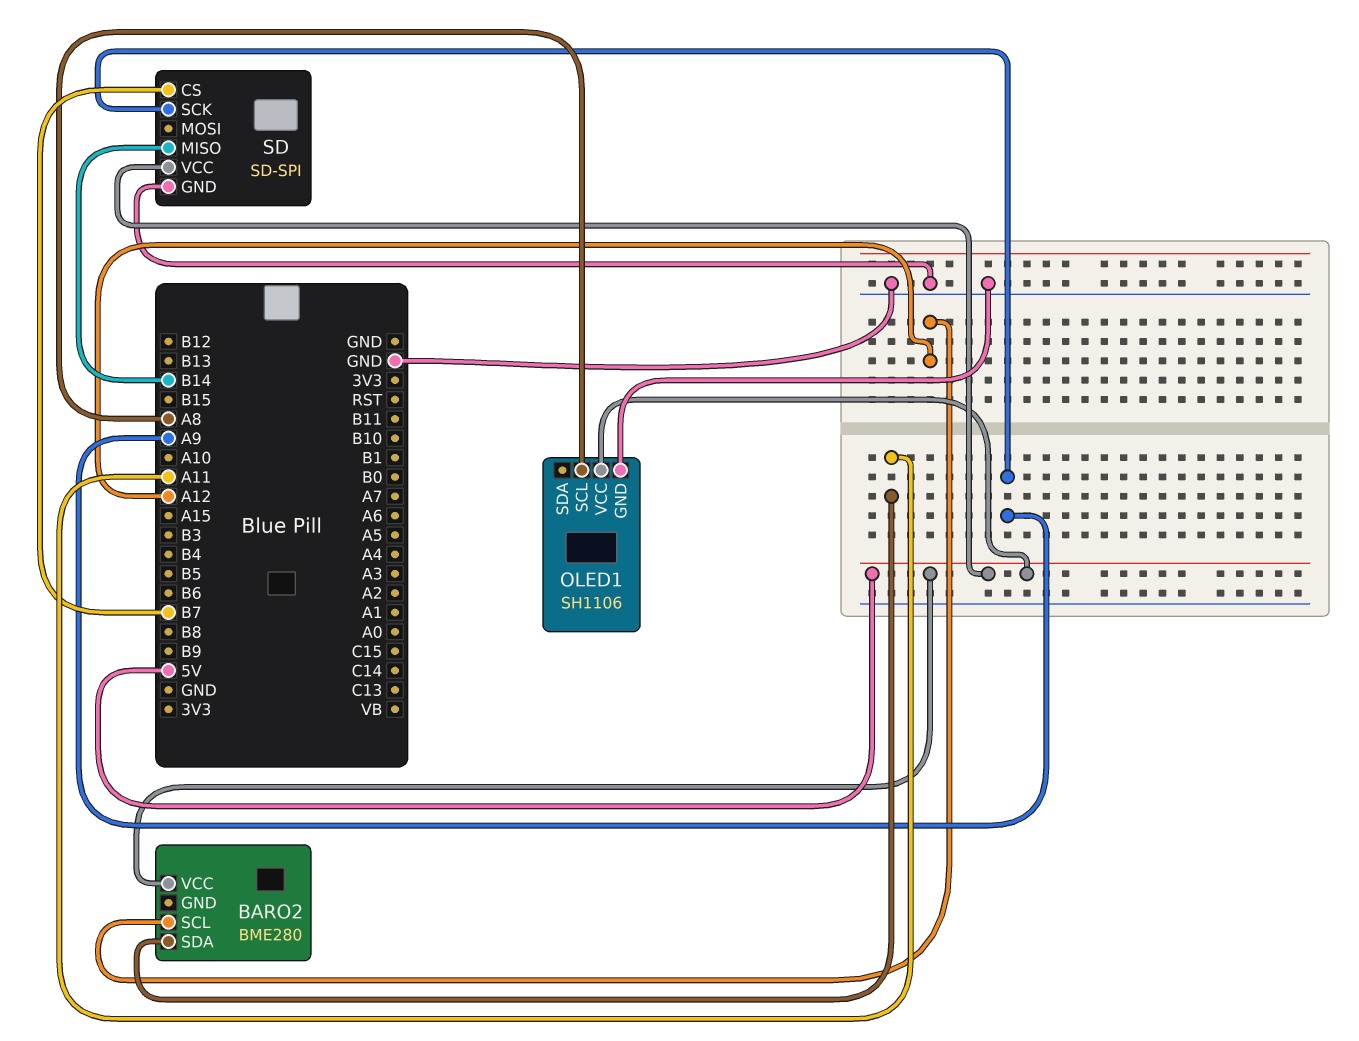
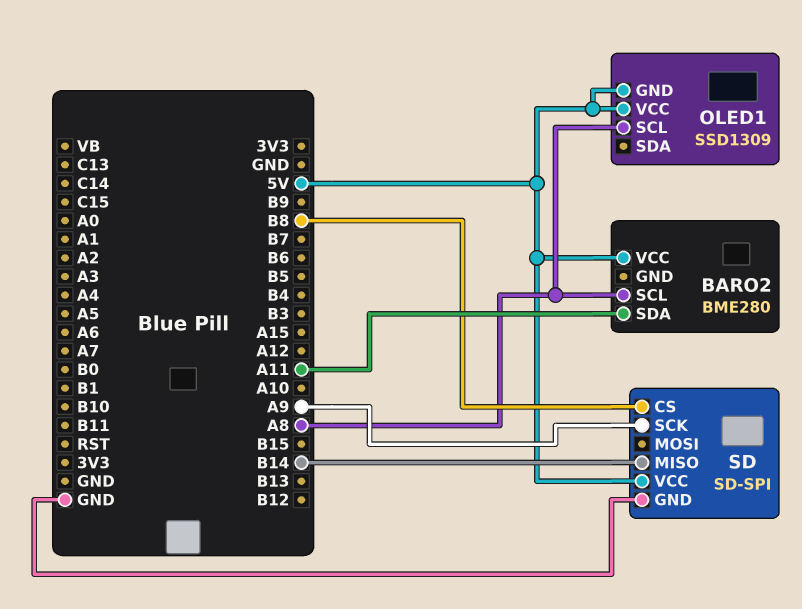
BARO2 pin SCL: A12 -> A8
OLED1: SH1106 -> SSD1309
OLED1 pin GND: GND -> 5V
SD pin CS: B7 -> B8

